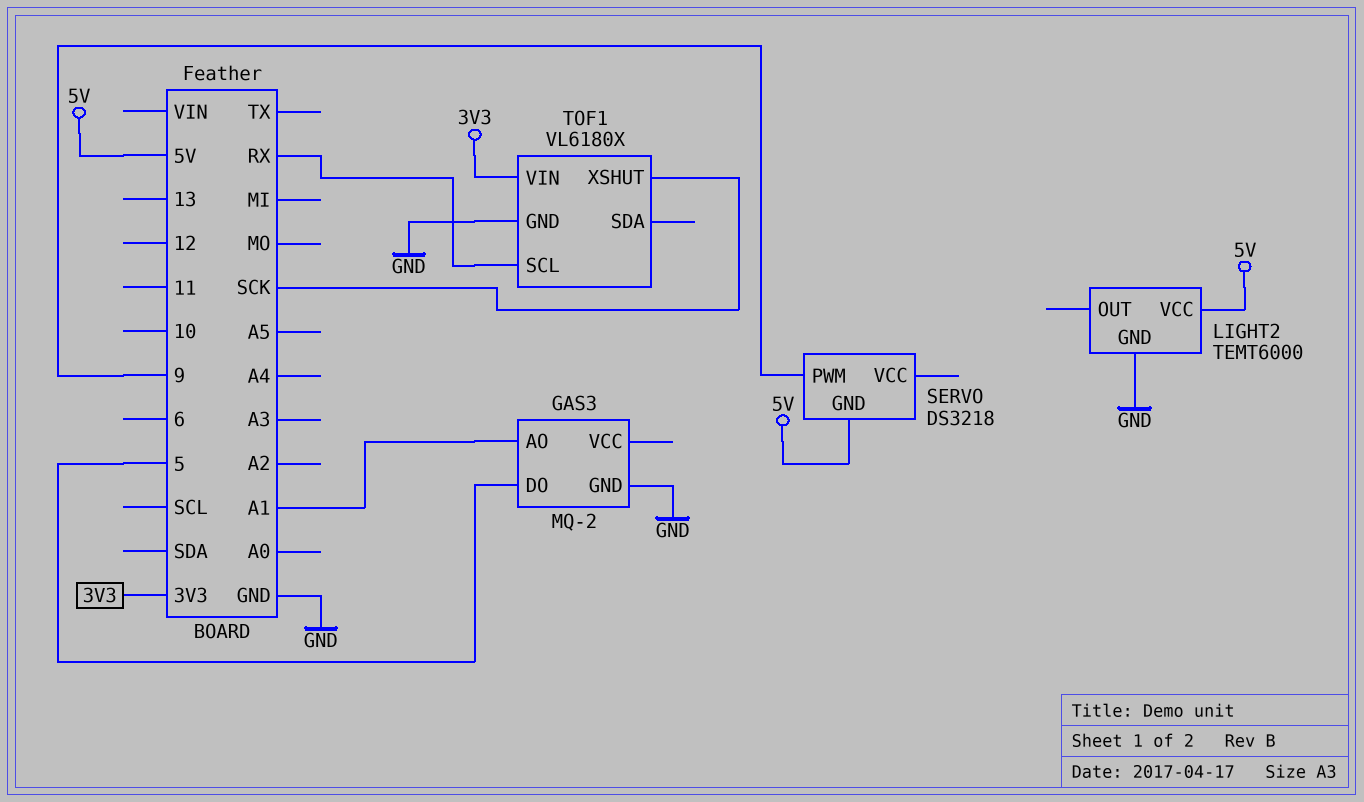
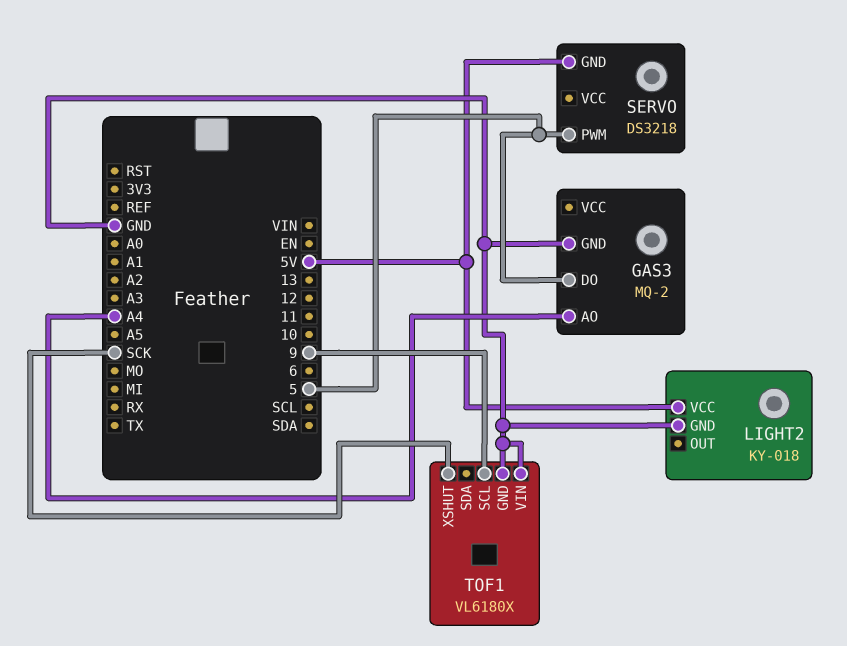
GAS3 pin AO: A1 -> A4
LIGHT2: TEMT6000 -> KY-018
SERVO pin PWM: 9 -> 5
TOF1 pin SCL: RX -> 9
TOF1 pin VIN: 3V3 -> GND

